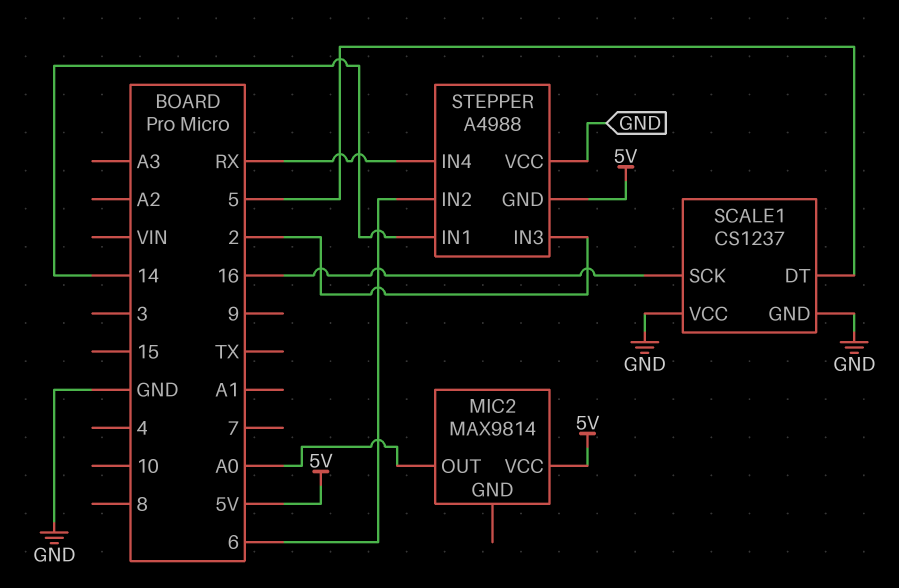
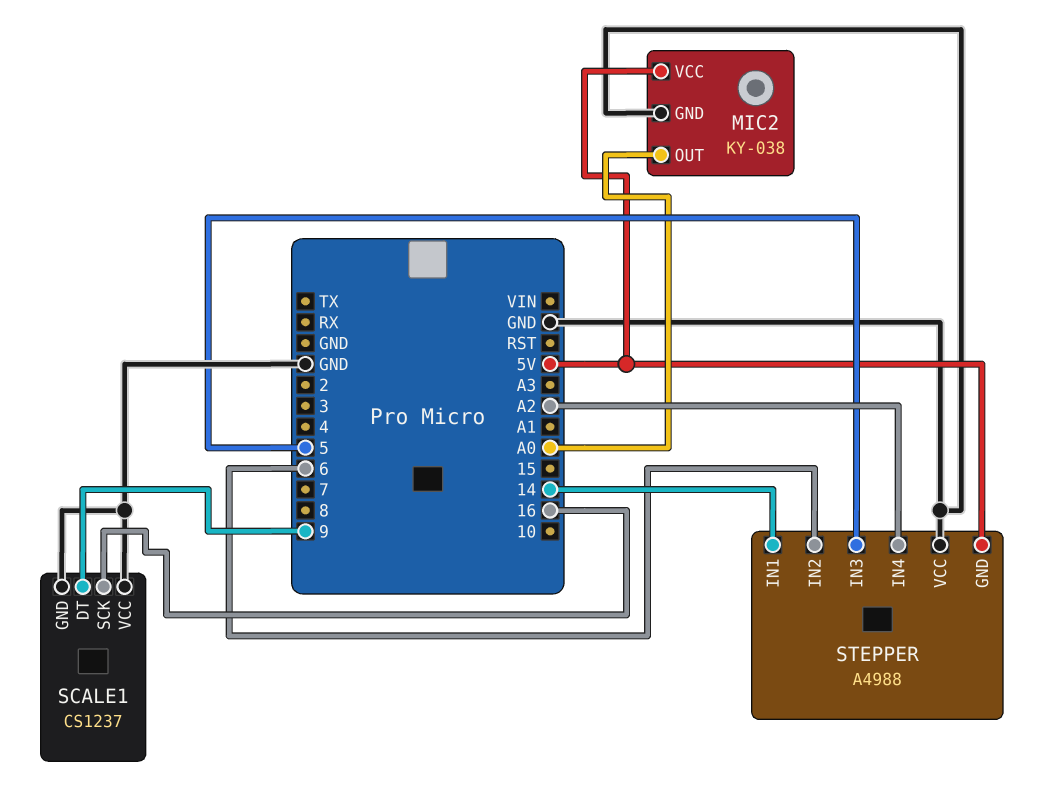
MIC2: MAX9814 -> KY-038
MIC2 pin GND: none -> GND
SCALE1 pin DT: 5 -> 9
STEPPER pin IN3: 2 -> 5
STEPPER pin IN4: RX -> A2

